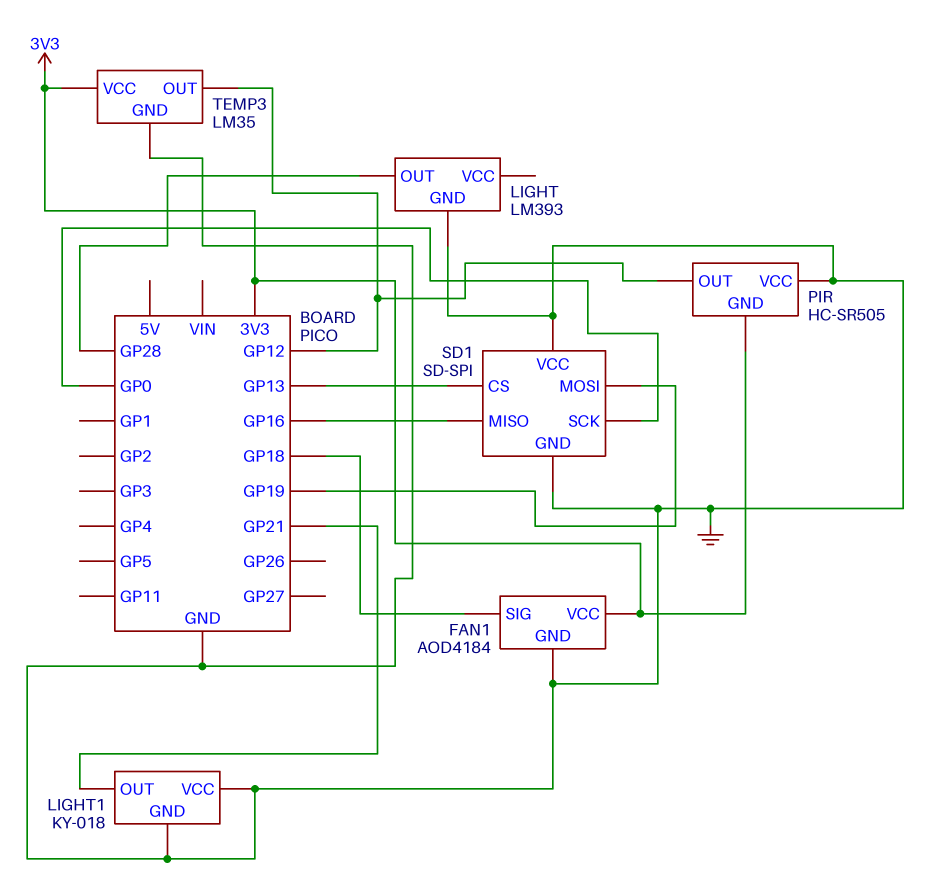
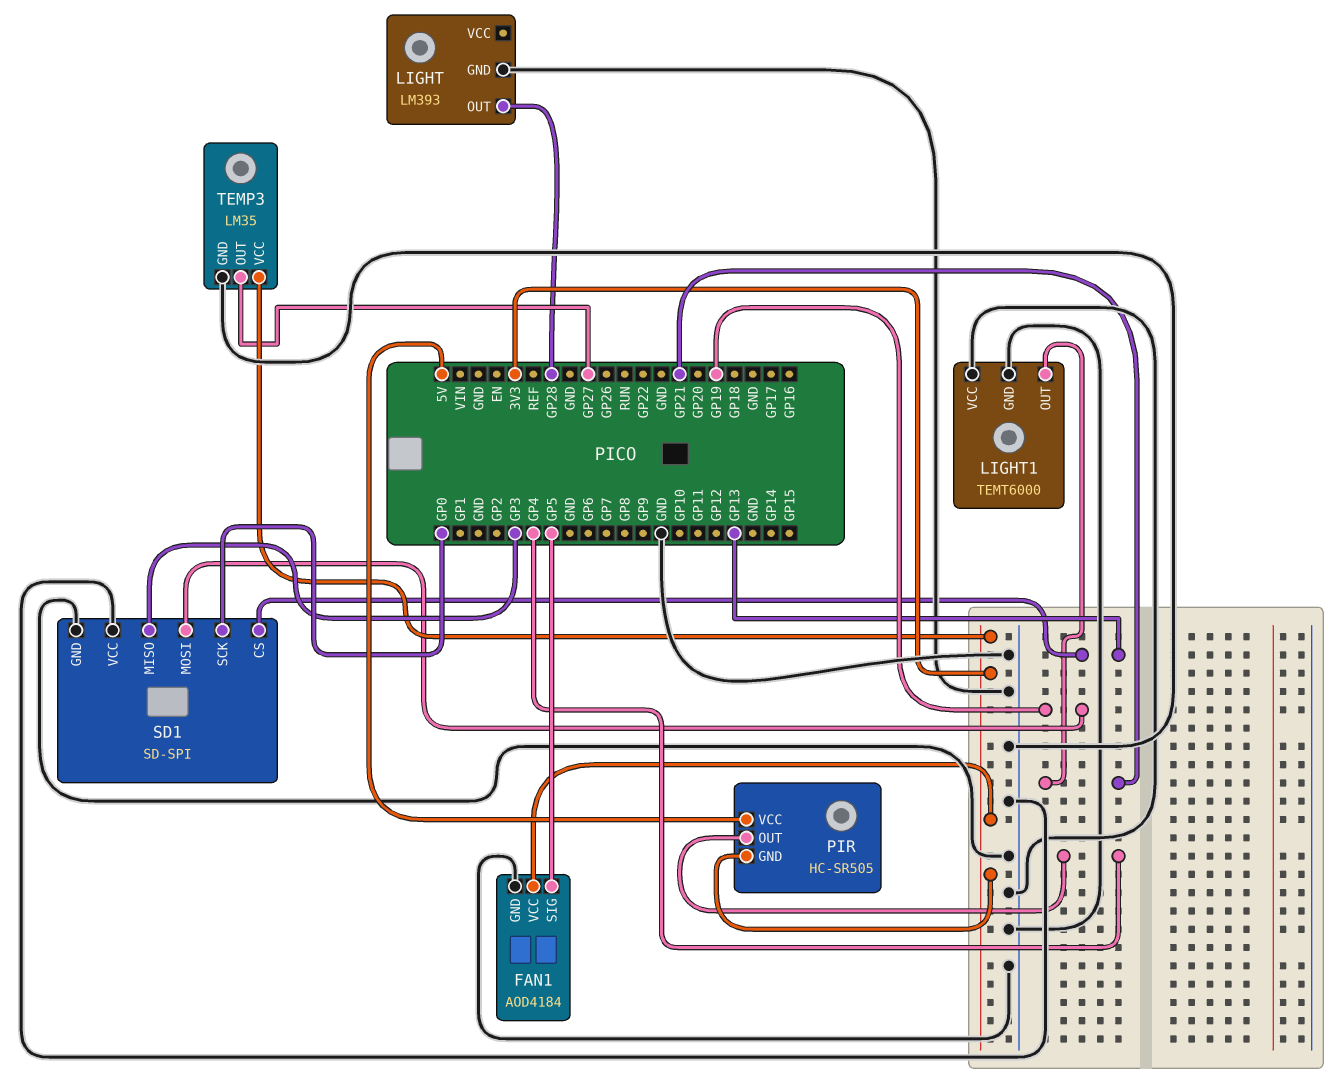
FAN1 pin SIG: GP18 -> GP5
LIGHT1: KY-018 -> TEMT6000
PIR pin OUT: GP12 -> GP4
PIR pin VCC: GND -> 5V
SD1 pin MISO: GP16 -> GP3
TEMP3 pin OUT: GP12 -> GP27

